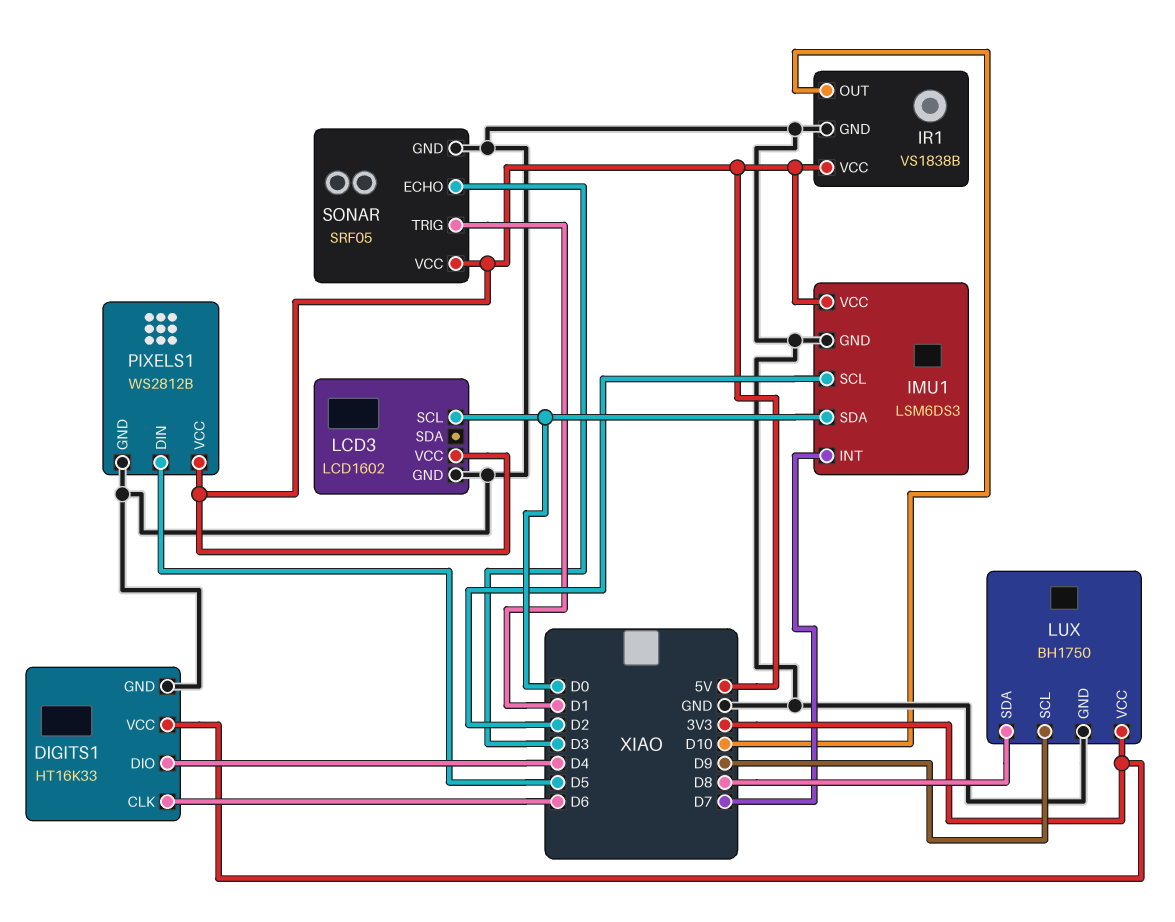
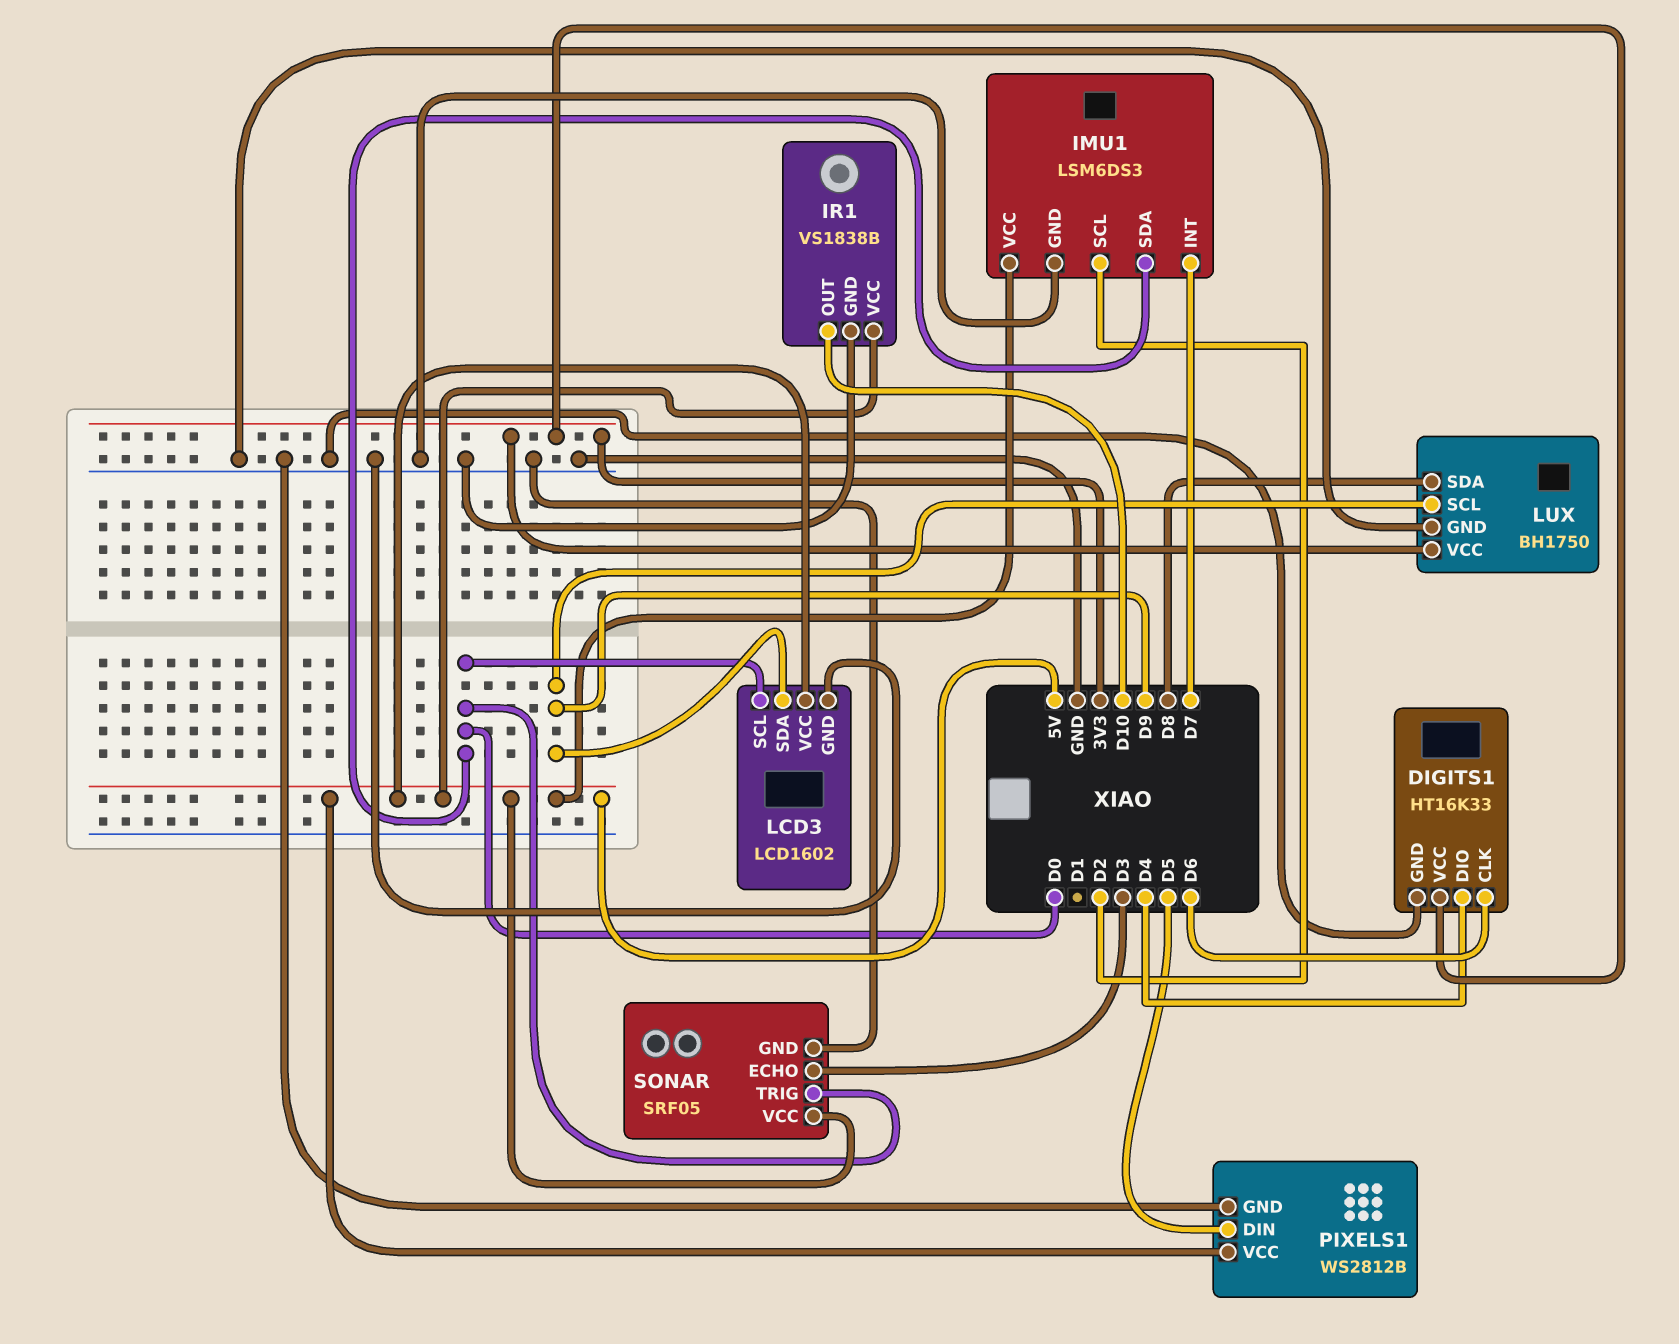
LCD3 pin SDA: none -> D9
SONAR pin TRIG: D1 -> D0

